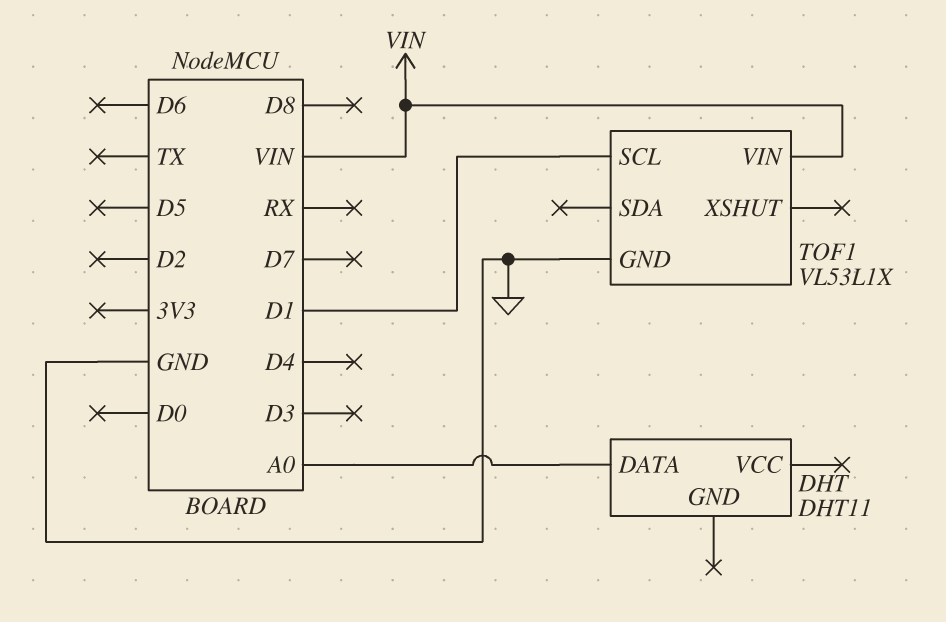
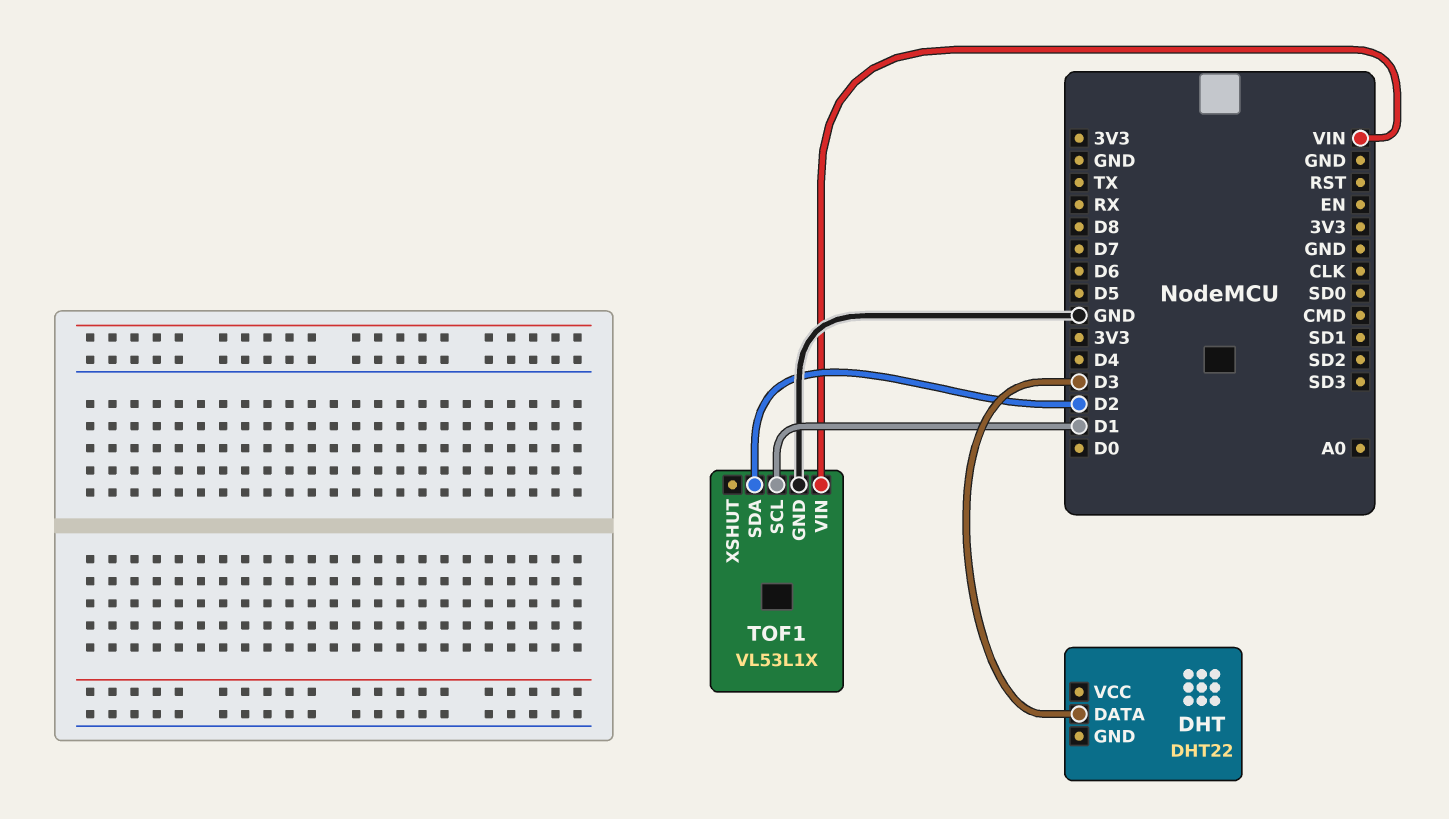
DHT: DHT11 -> DHT22
DHT pin DATA: A0 -> D3
TOF1 pin SDA: none -> D2

